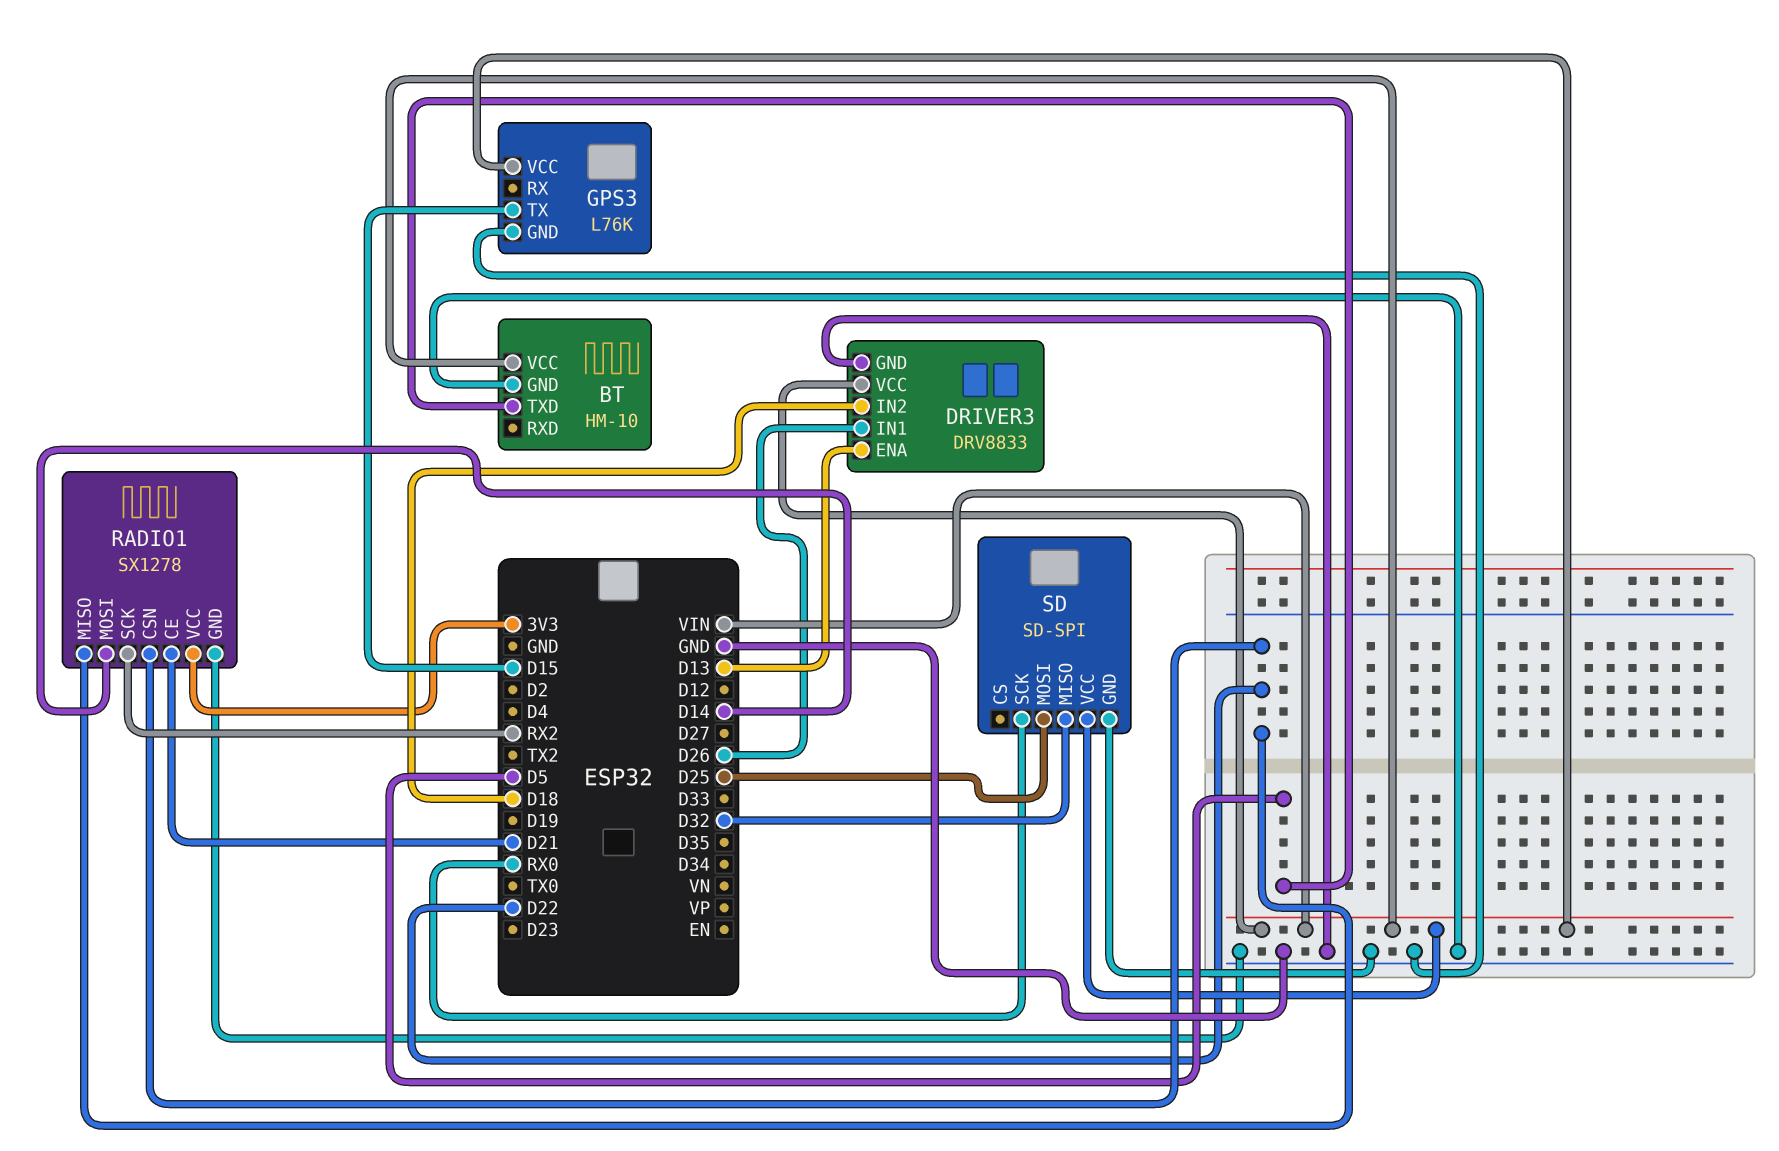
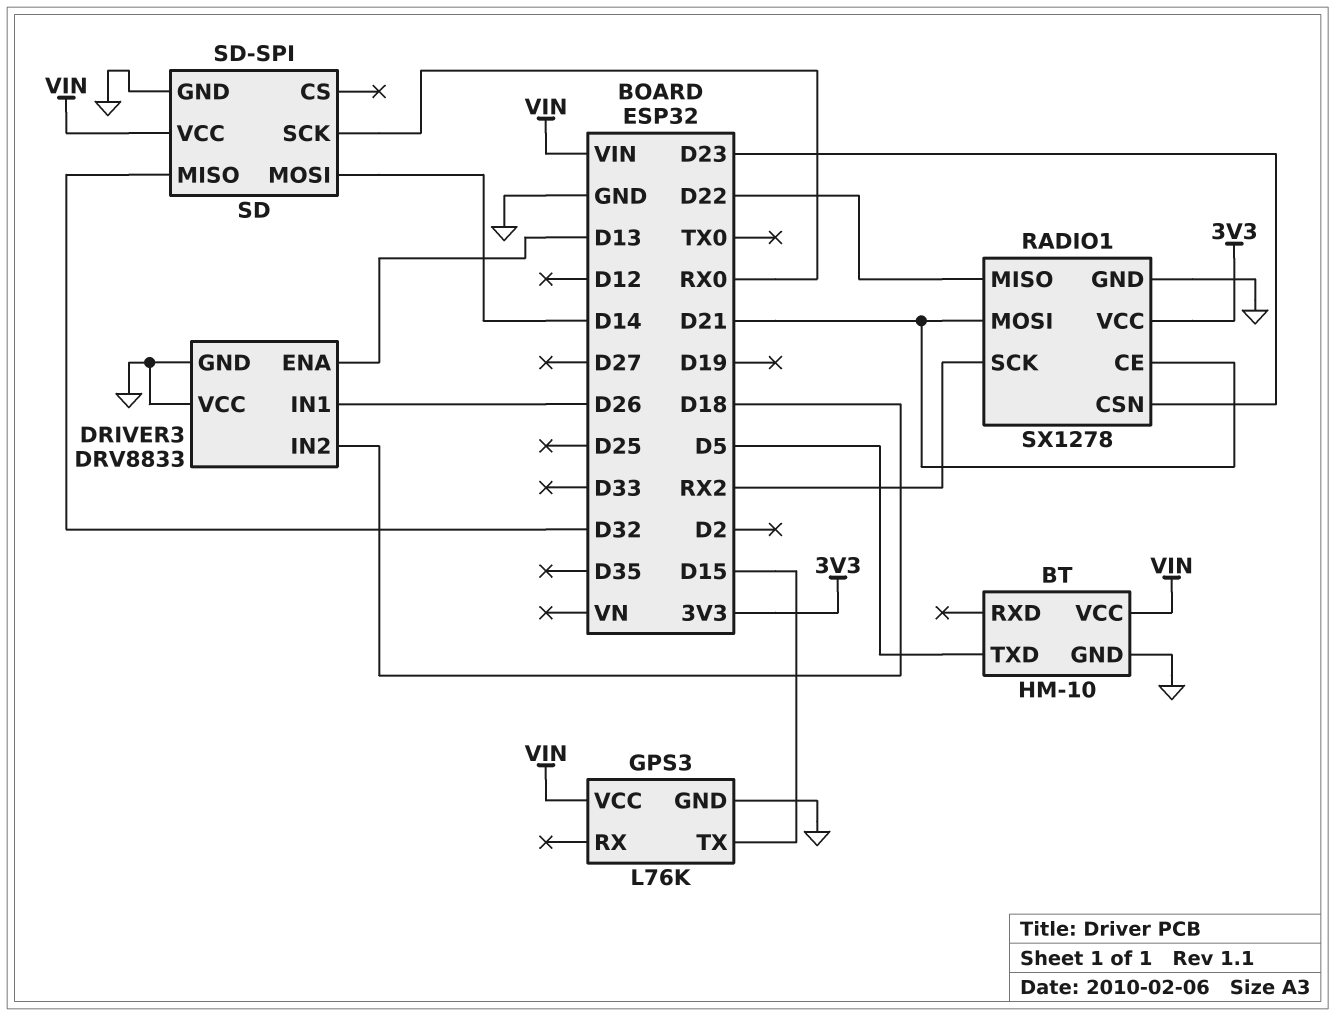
DRIVER3 pin VCC: VIN -> GND
RADIO1 pin CSN: D22 -> D23
RADIO1 pin MOSI: D14 -> D21
SD pin MOSI: D25 -> D14

